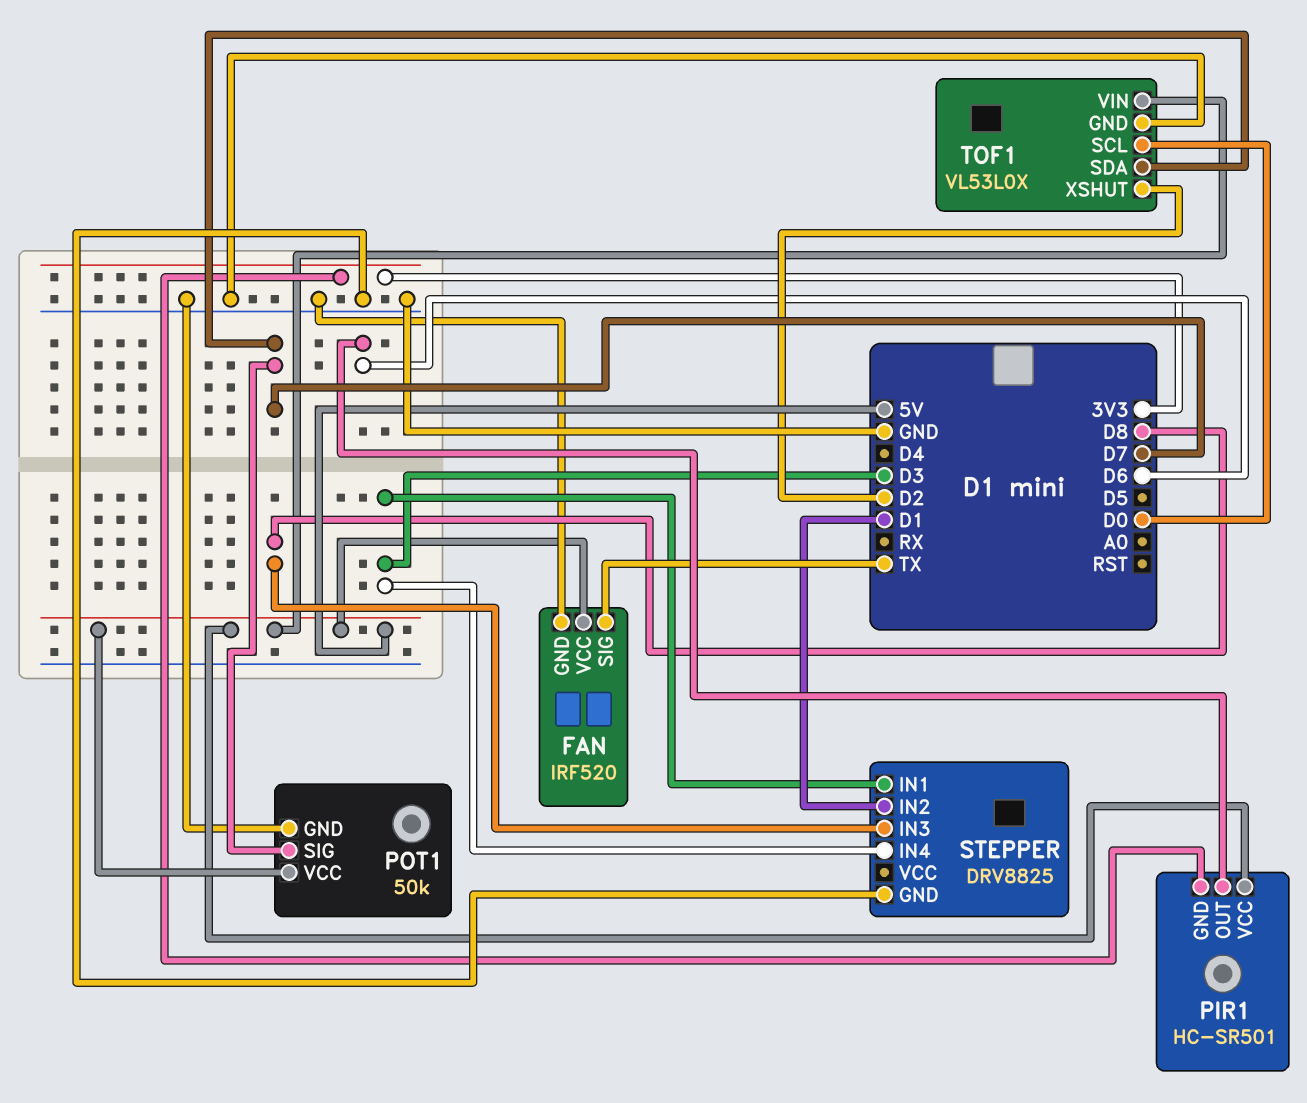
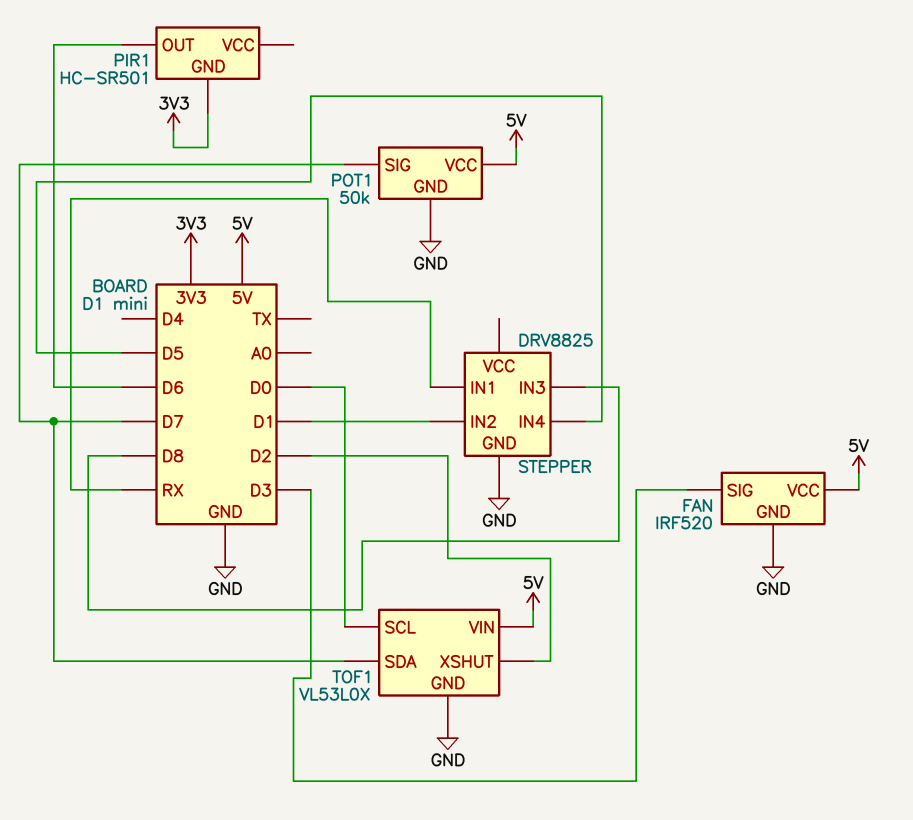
FAN pin SIG: TX -> D3
PIR1 pin VCC: 5V -> none
STEPPER pin IN1: D3 -> RX
STEPPER pin IN4: D3 -> D5

